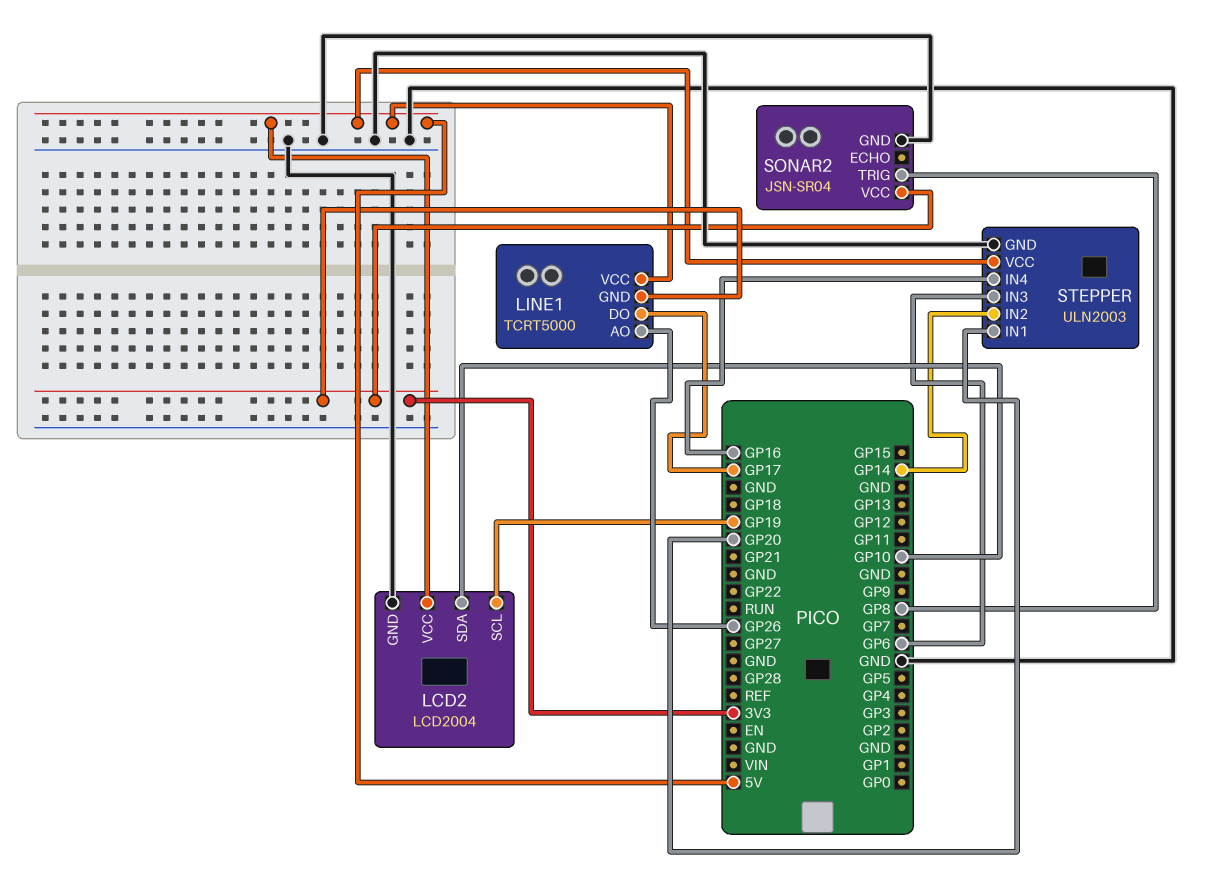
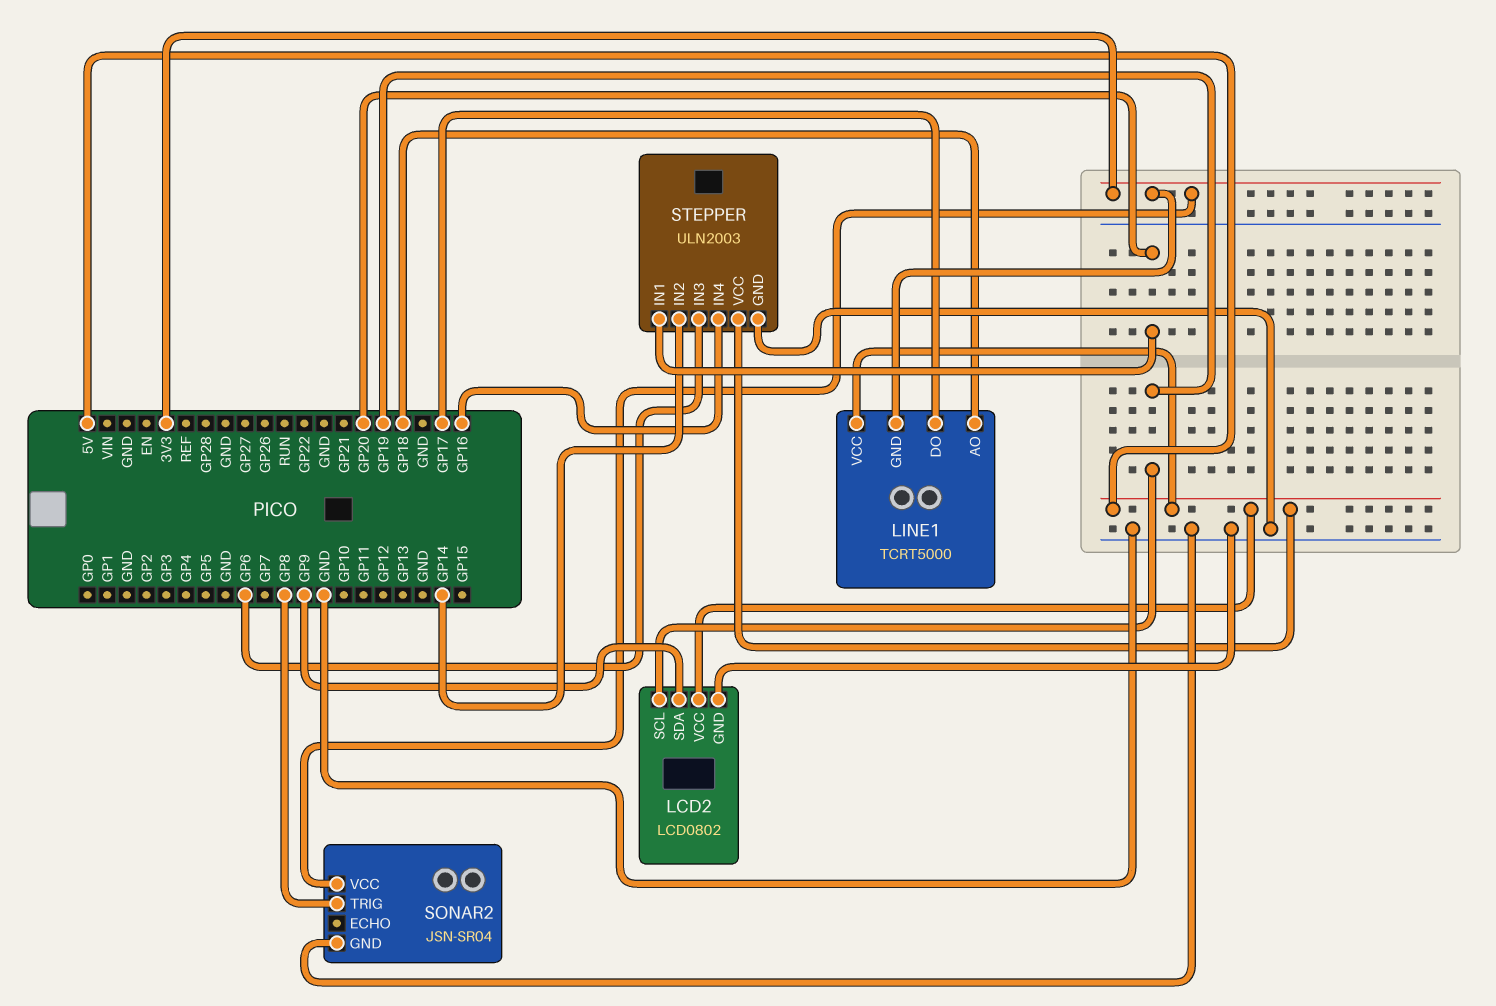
LCD2: LCD2004 -> LCD0802
LCD2 pin SDA: GP10 -> GP9
LINE1 pin AO: GP26 -> GP18

